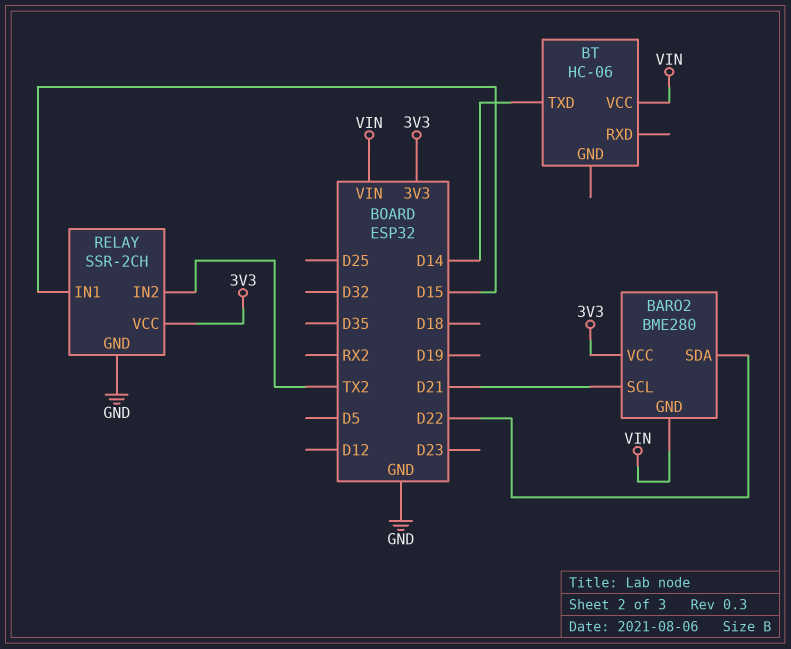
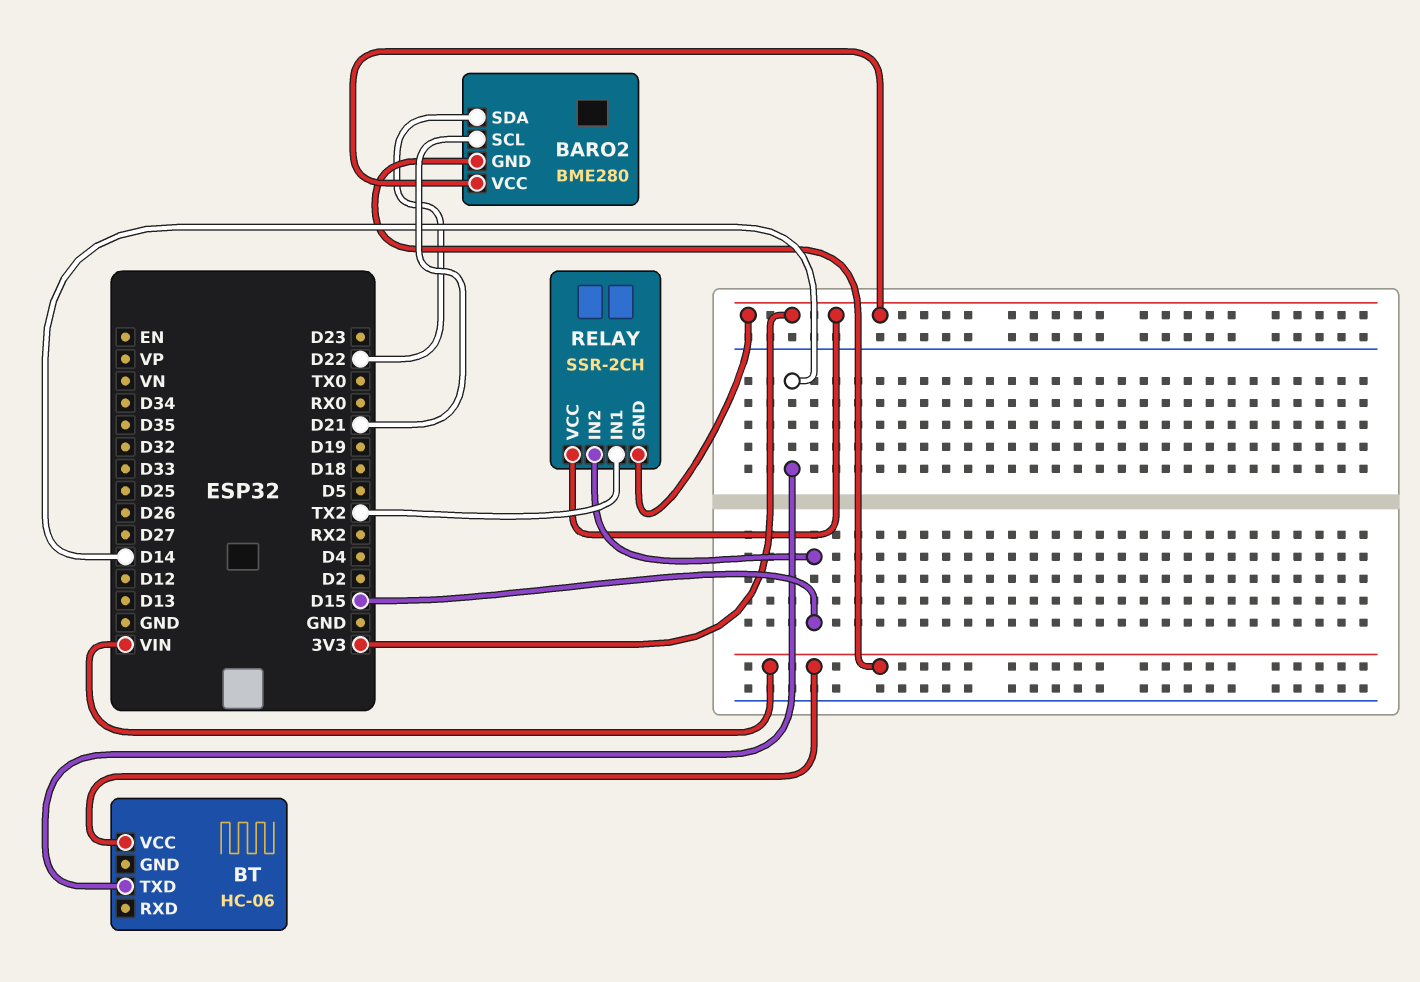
RELAY pin GND: GND -> 3V3
RELAY pin IN1: D15 -> TX2
RELAY pin IN2: TX2 -> D15

